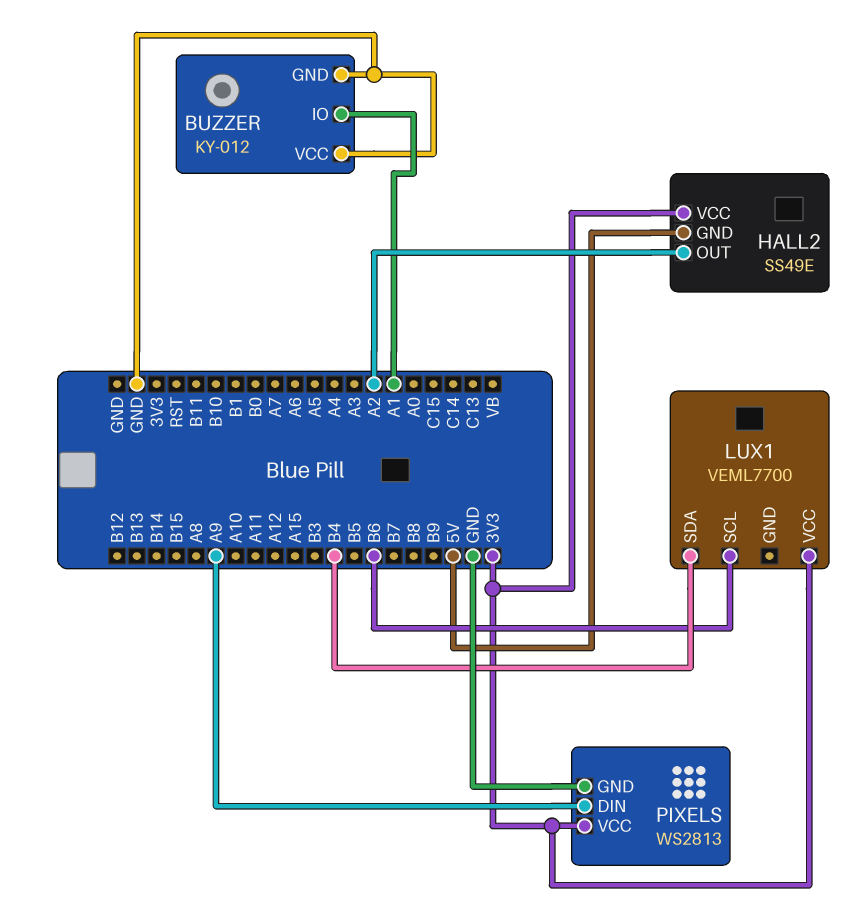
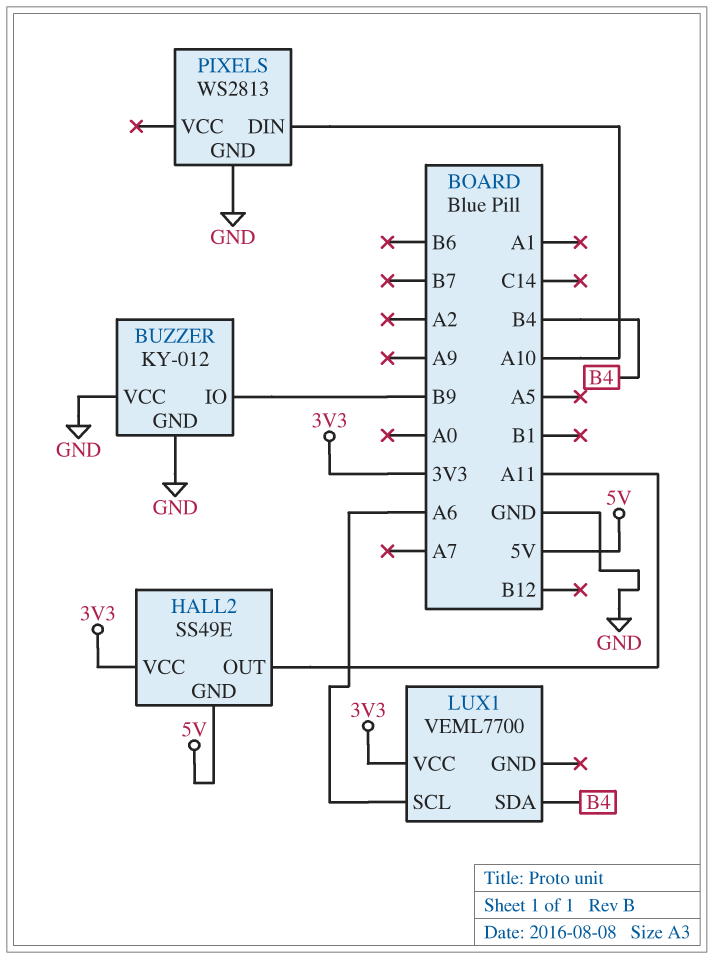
BUZZER pin IO: A1 -> B9
HALL2 pin OUT: A2 -> A11
LUX1 pin SCL: B6 -> A6
PIXELS pin DIN: A9 -> A10
PIXELS pin VCC: 3V3 -> none

